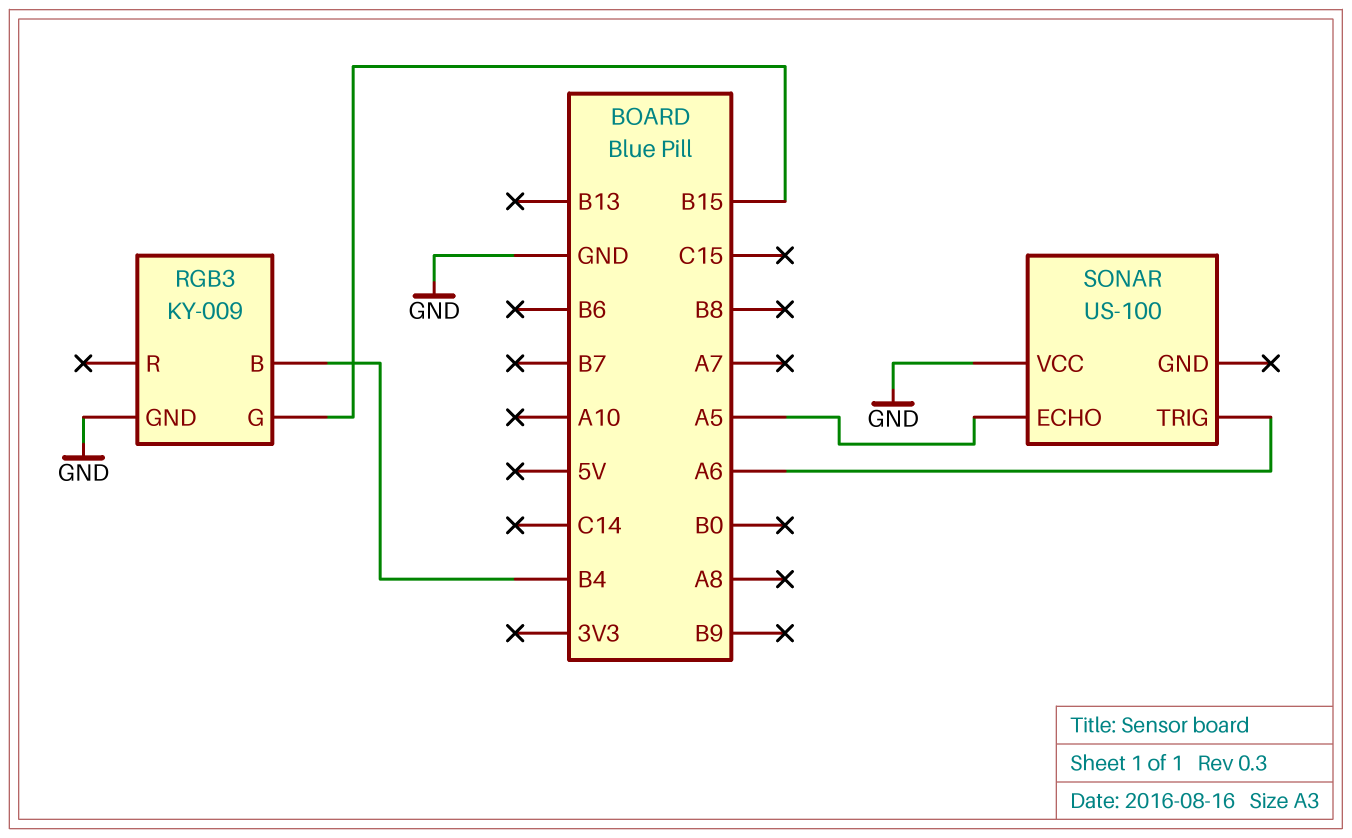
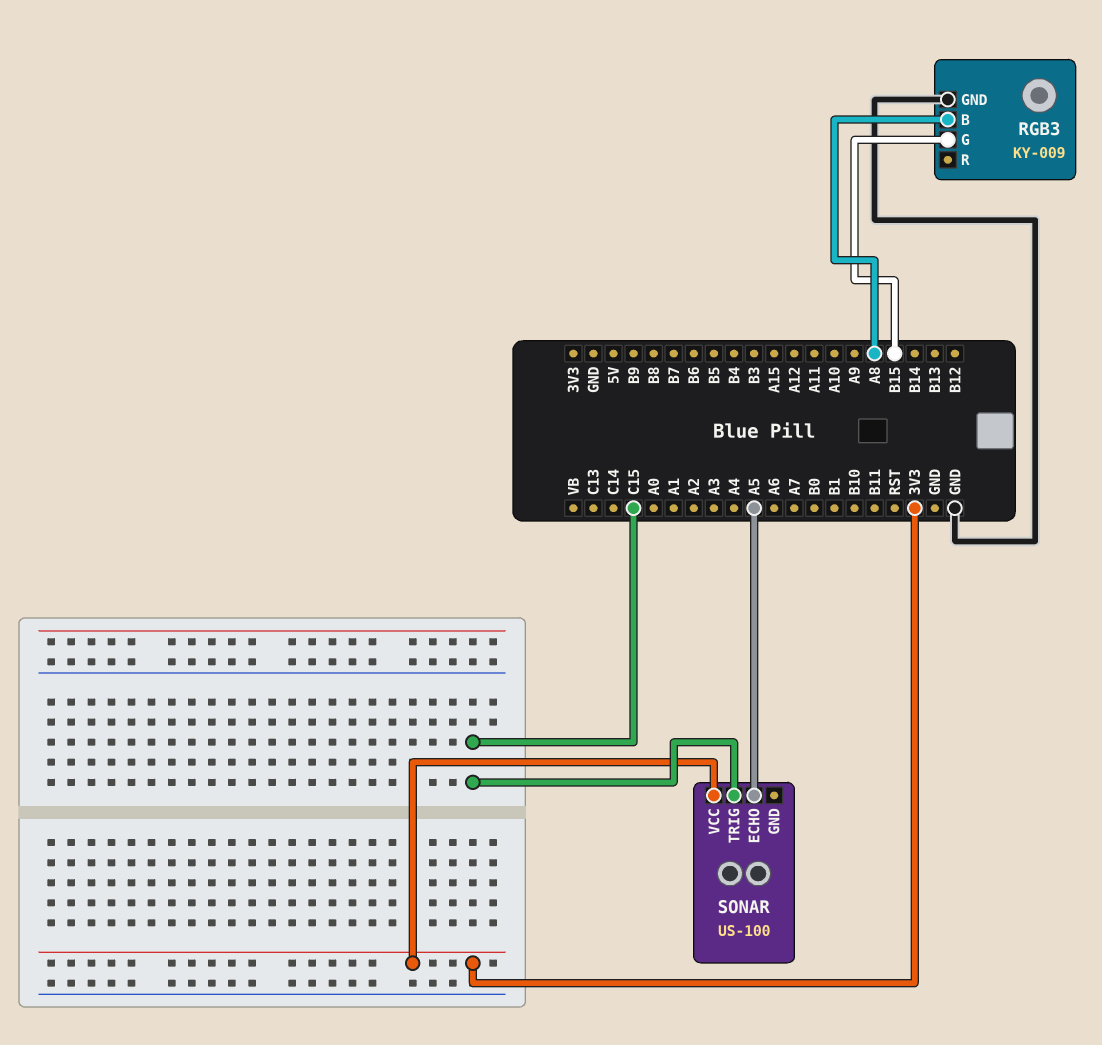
RGB3 pin B: B4 -> A8
SONAR pin TRIG: A6 -> C15
SONAR pin VCC: GND -> 3V3

